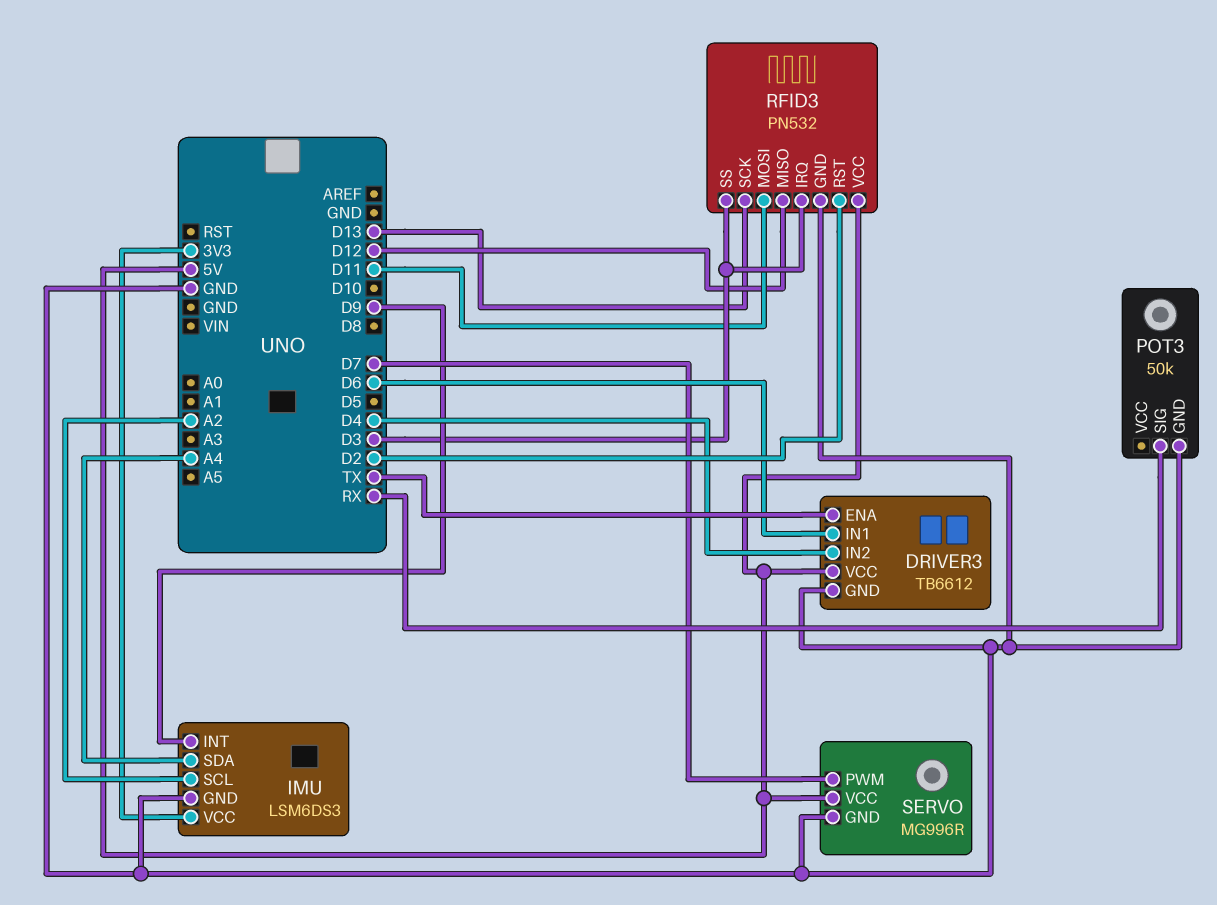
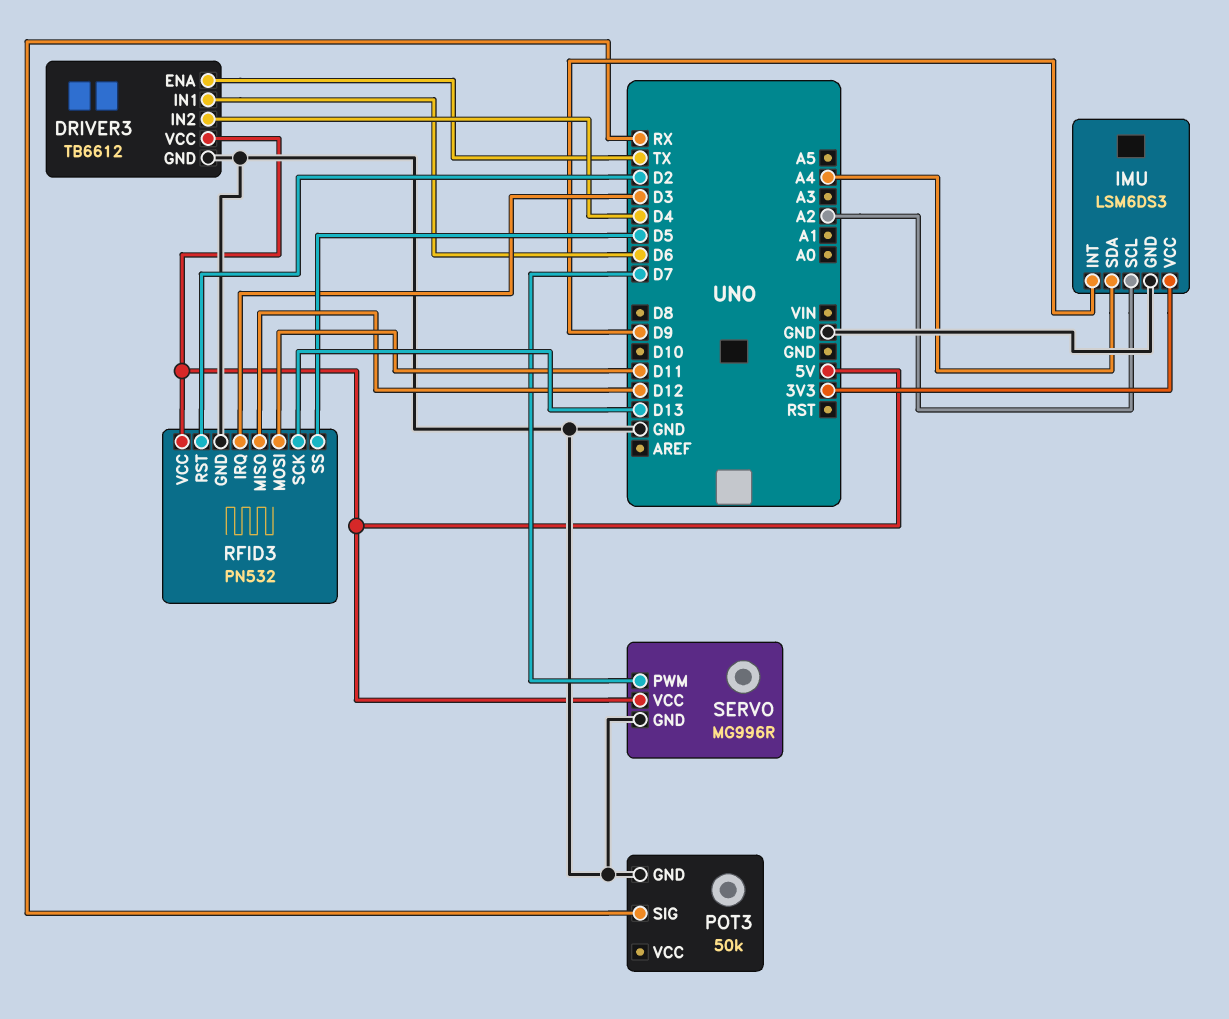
RFID3 pin SS: D3 -> D5

